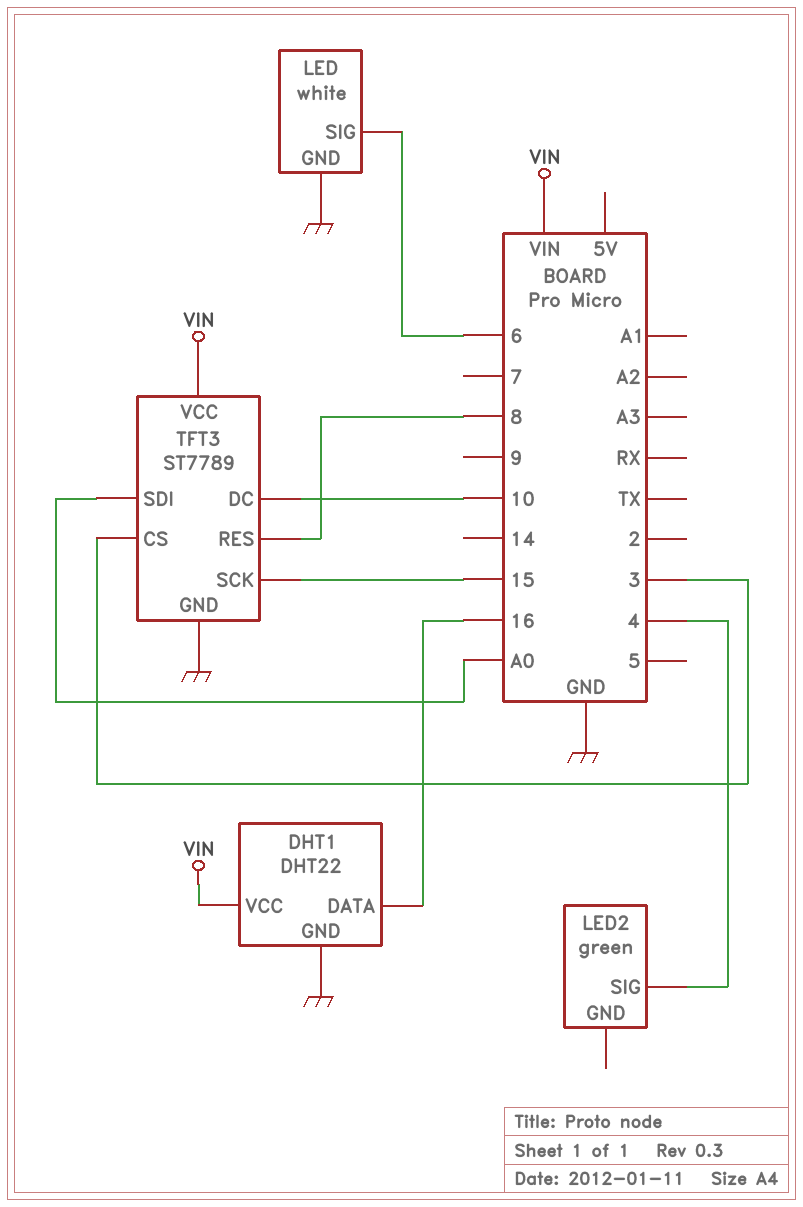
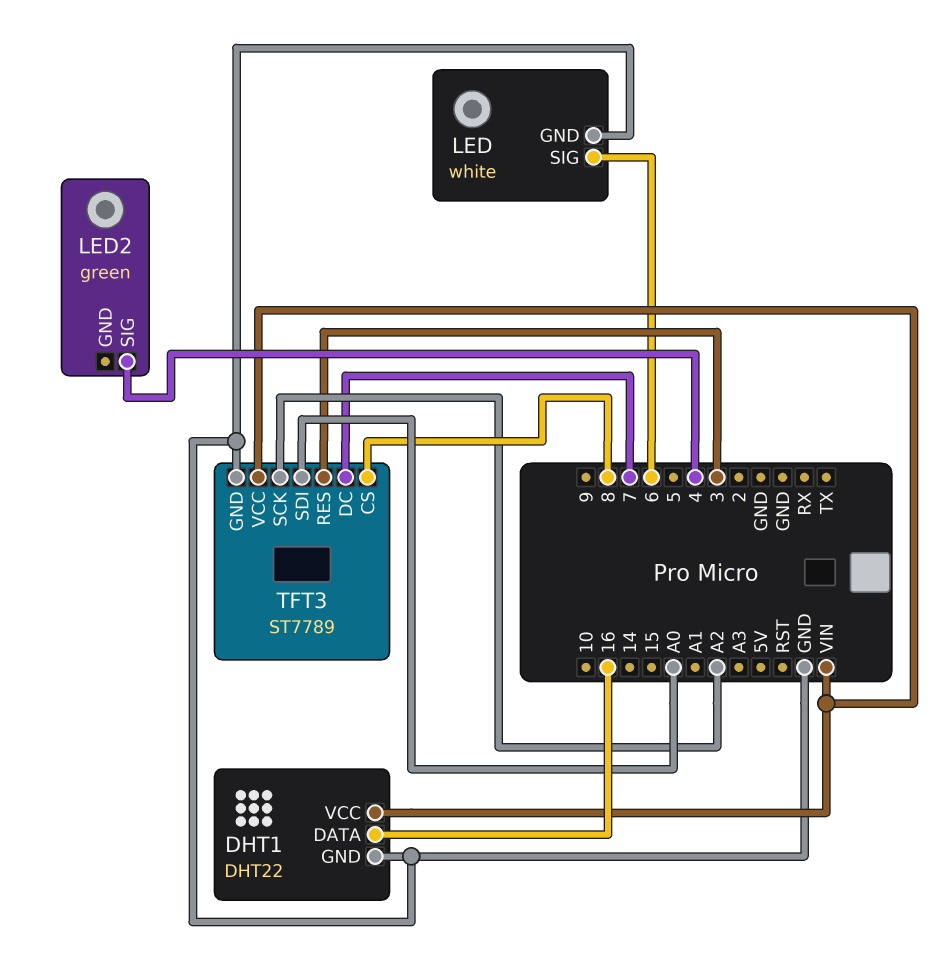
TFT3 pin CS: 3 -> 8
TFT3 pin DC: 10 -> 7
TFT3 pin RES: 8 -> 3
TFT3 pin SCK: 15 -> A2

